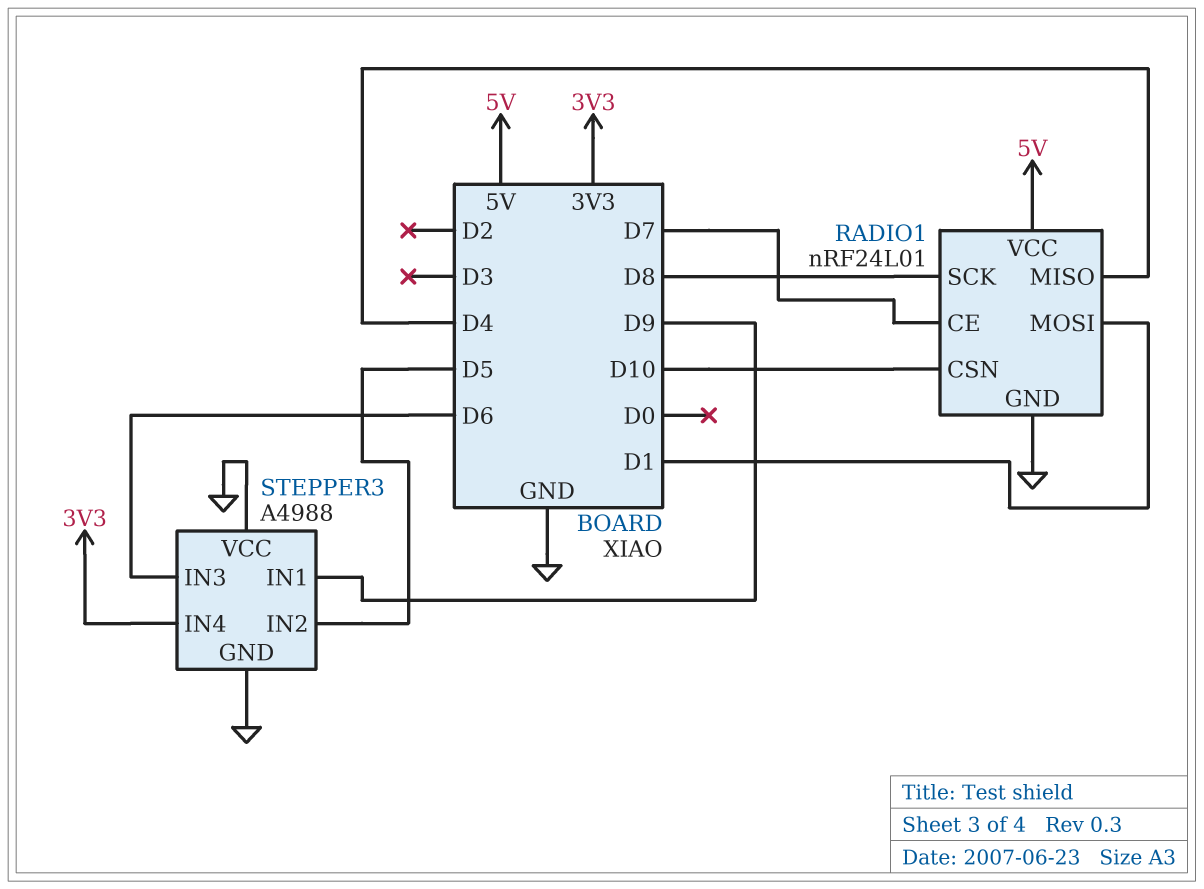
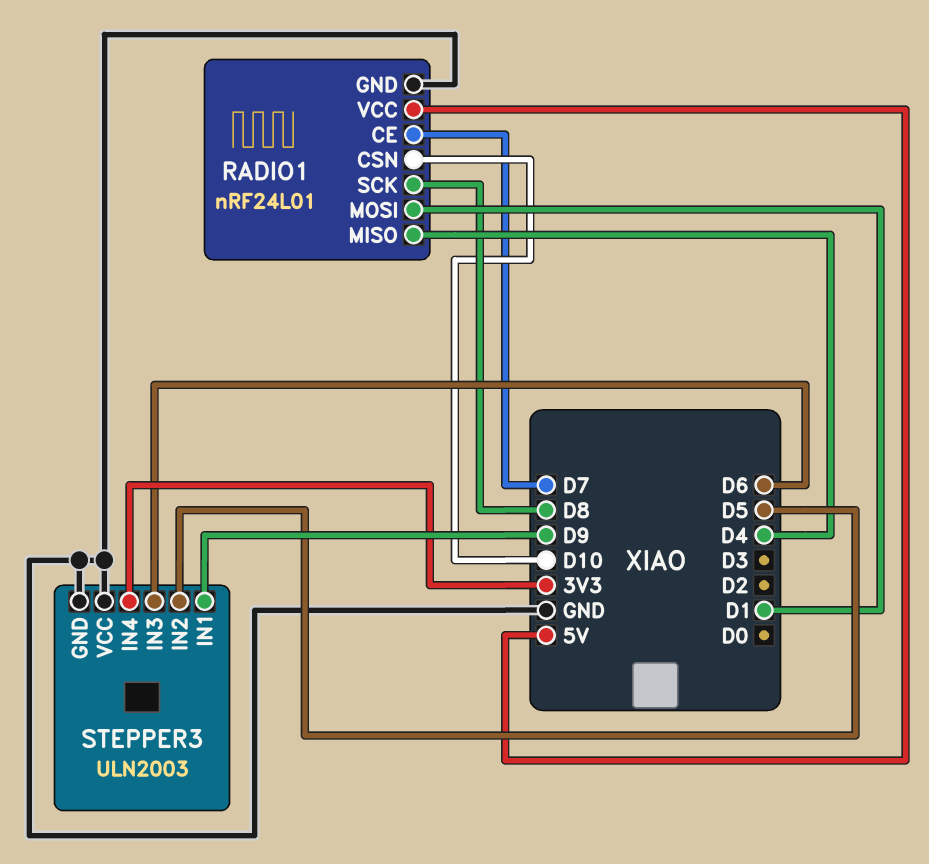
STEPPER3: A4988 -> ULN2003

